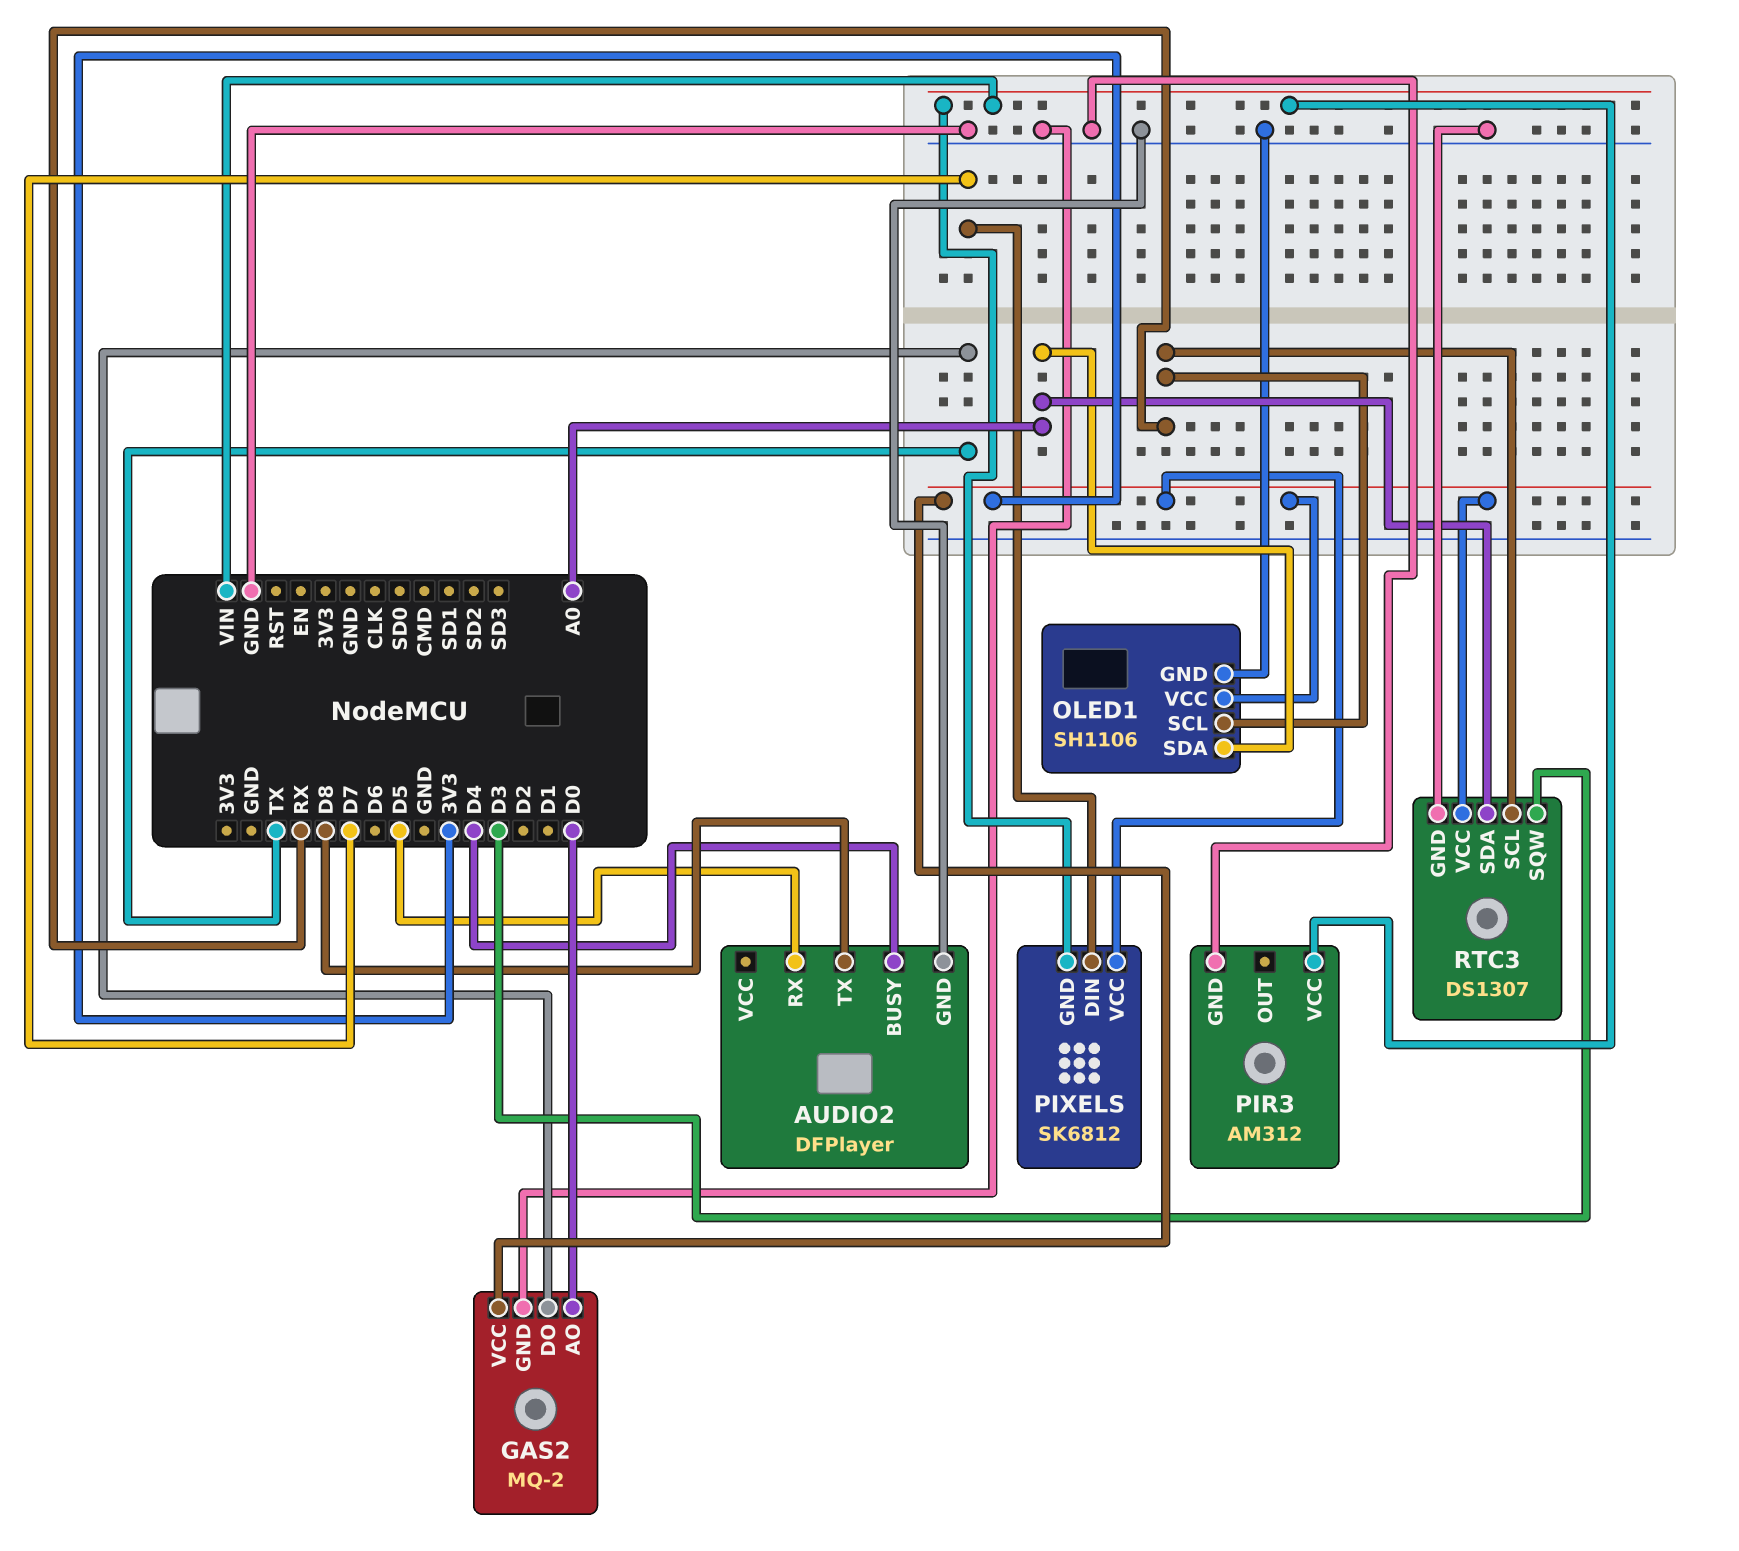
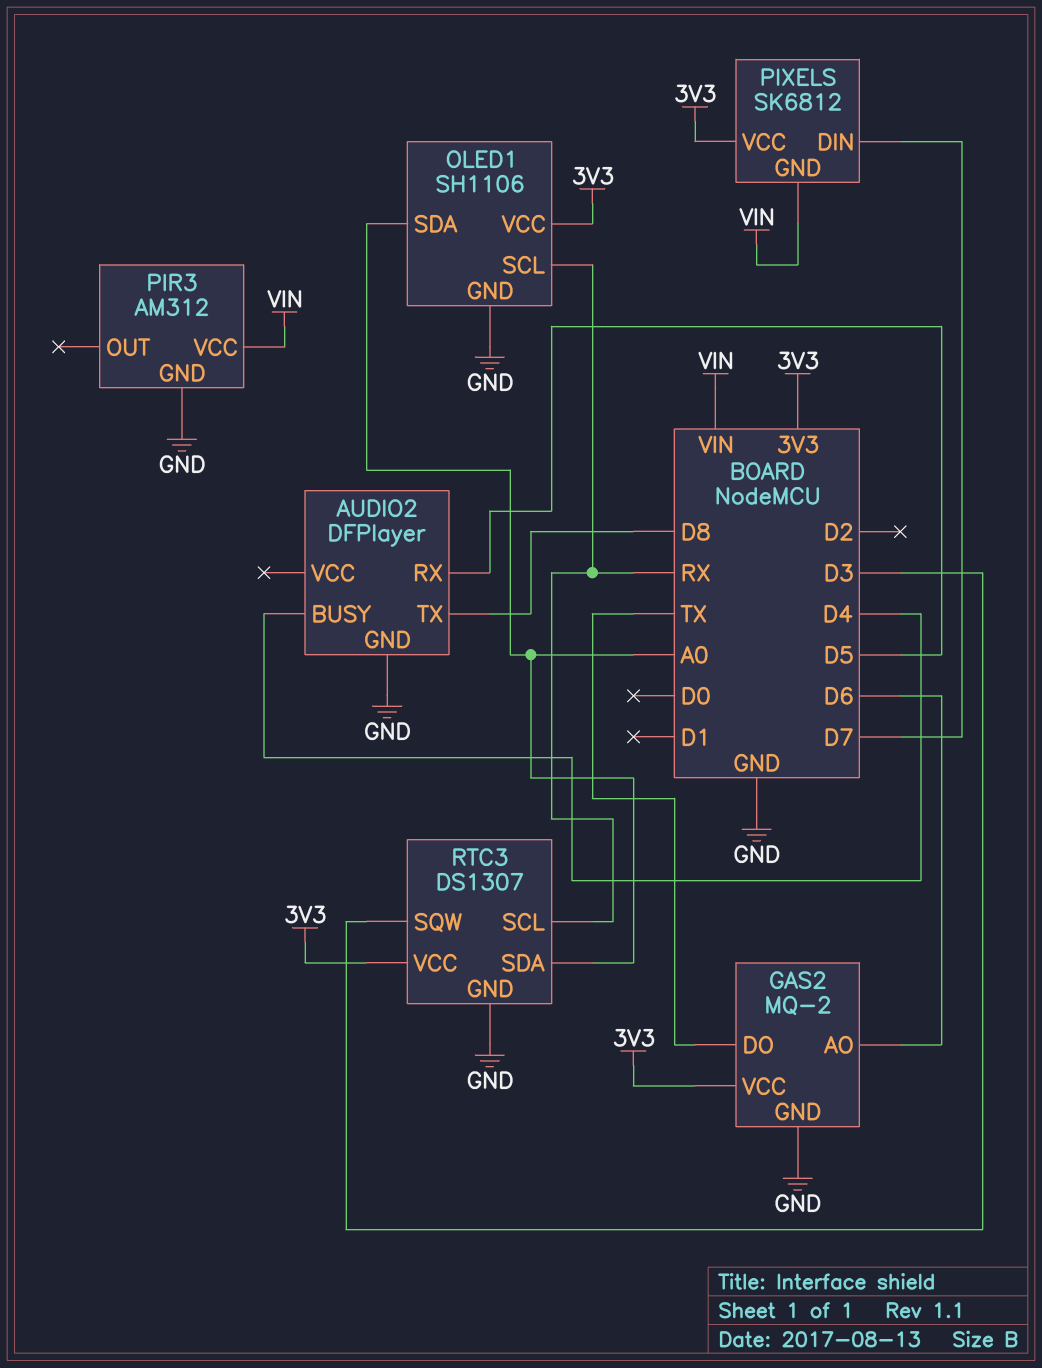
GAS2 pin AO: D0 -> D6

